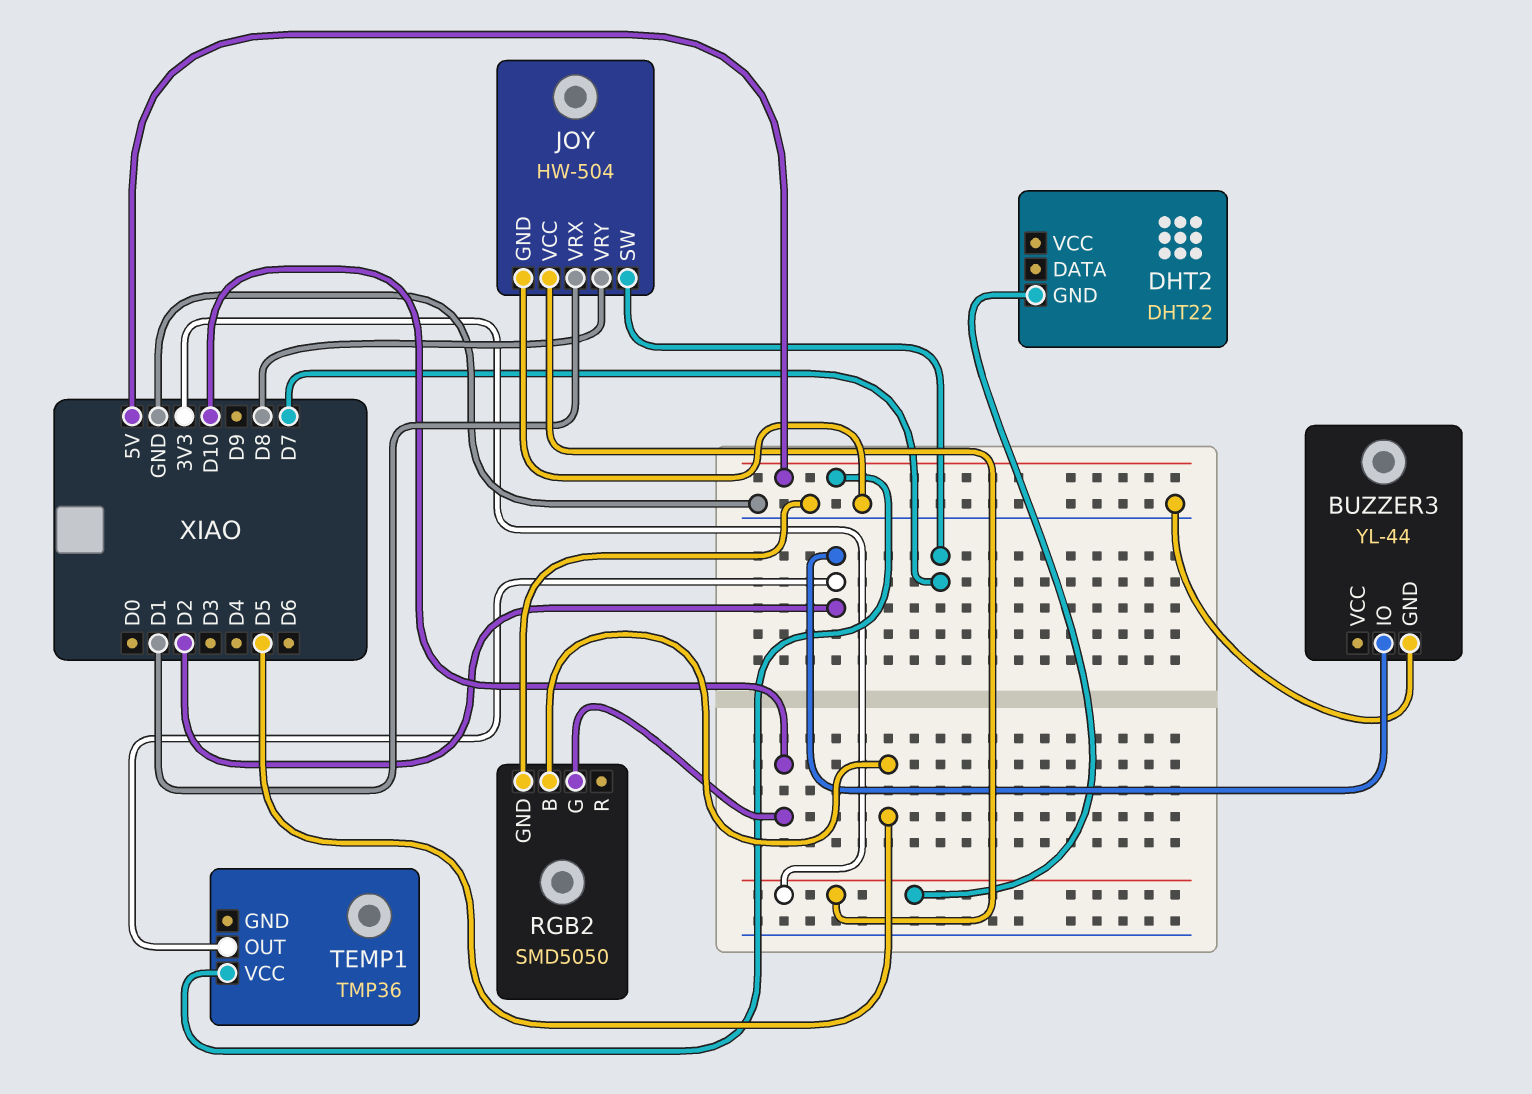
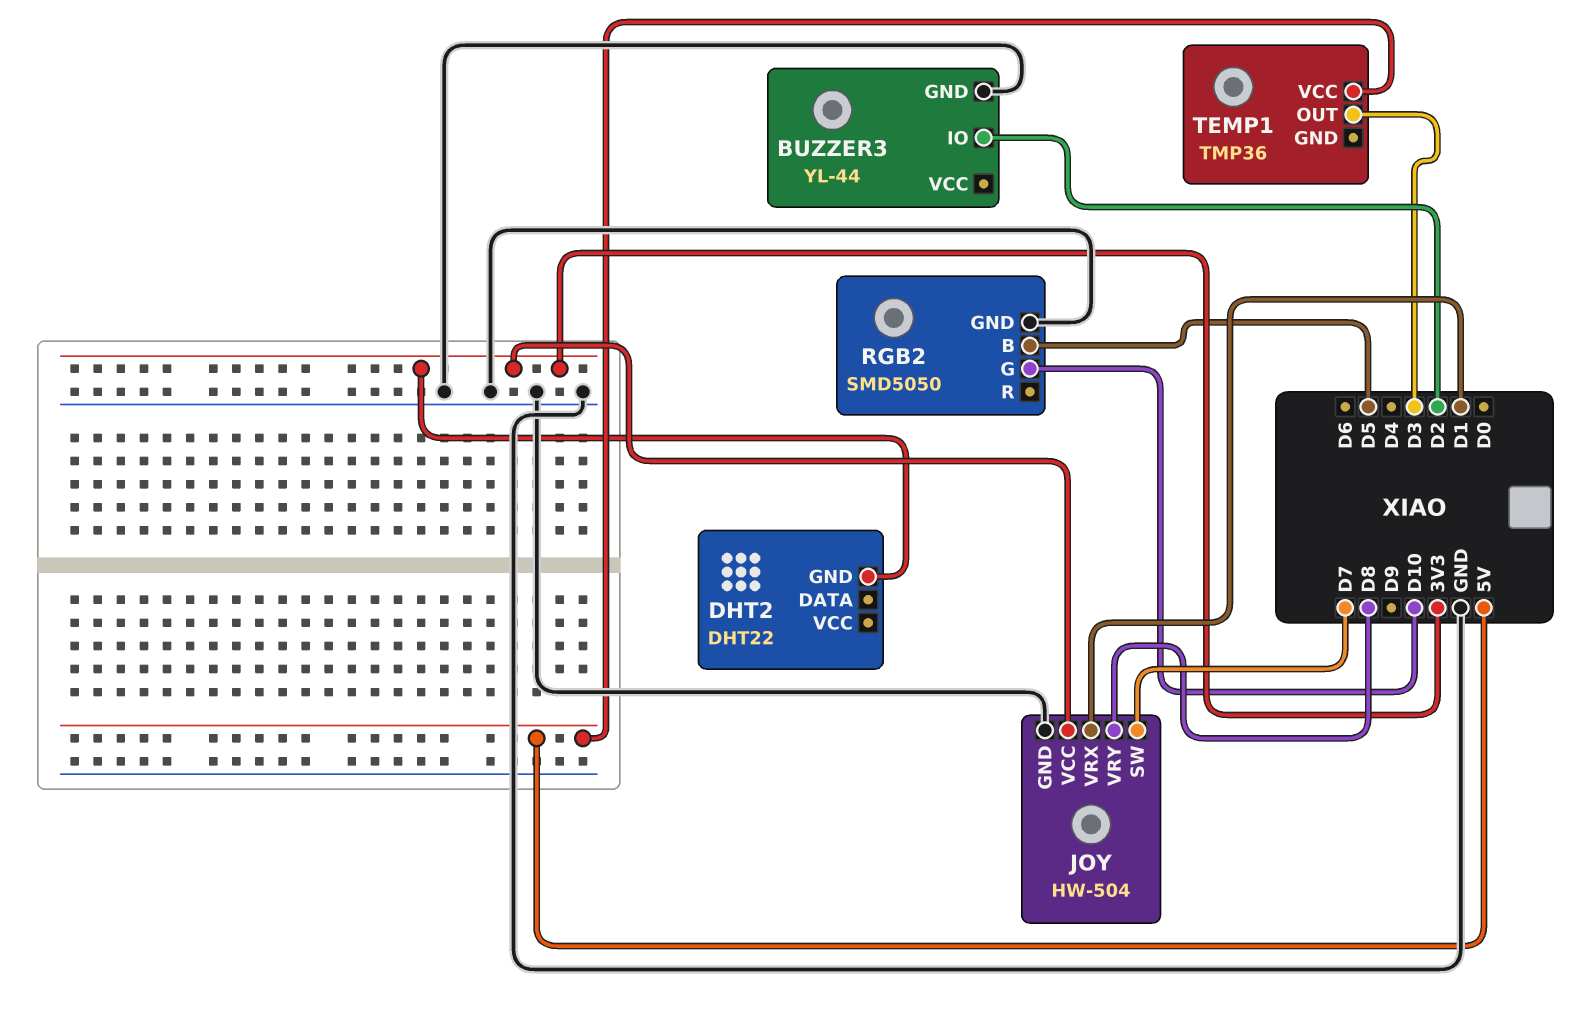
TEMP1 pin OUT: D2 -> D3

